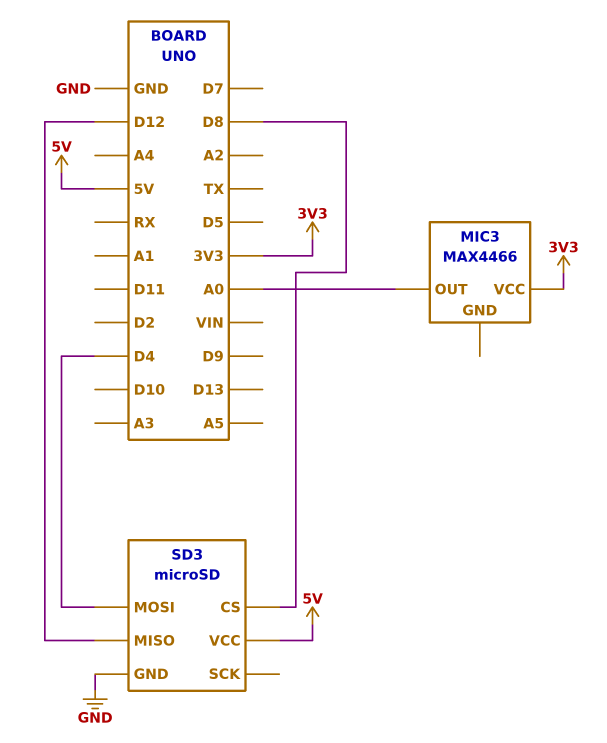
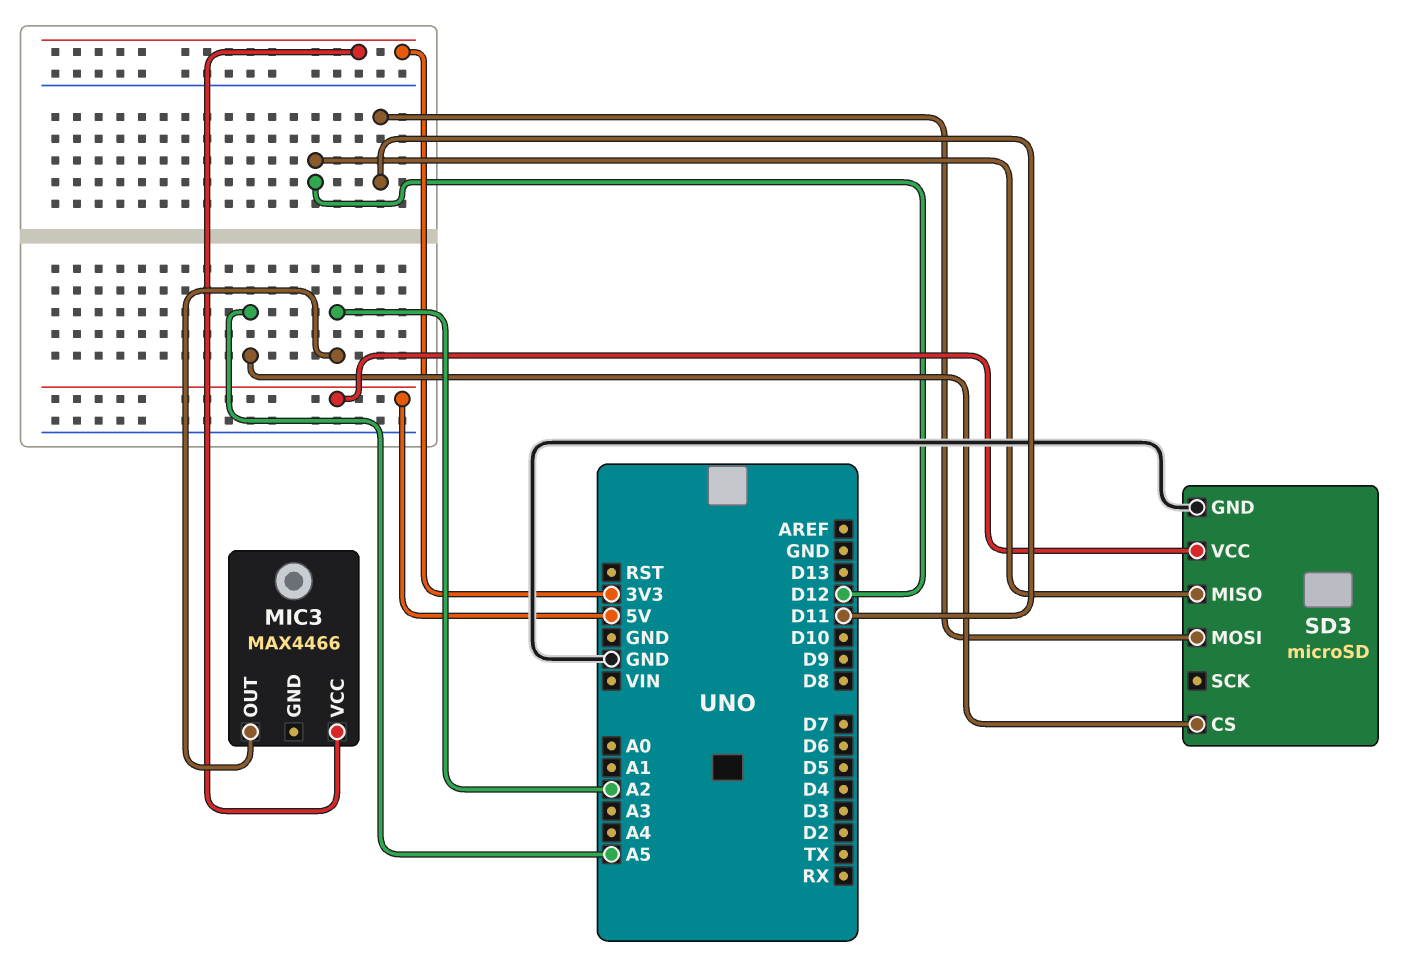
MIC3 pin OUT: A0 -> A2
SD3 pin CS: D8 -> A5
SD3 pin MOSI: D4 -> D11

